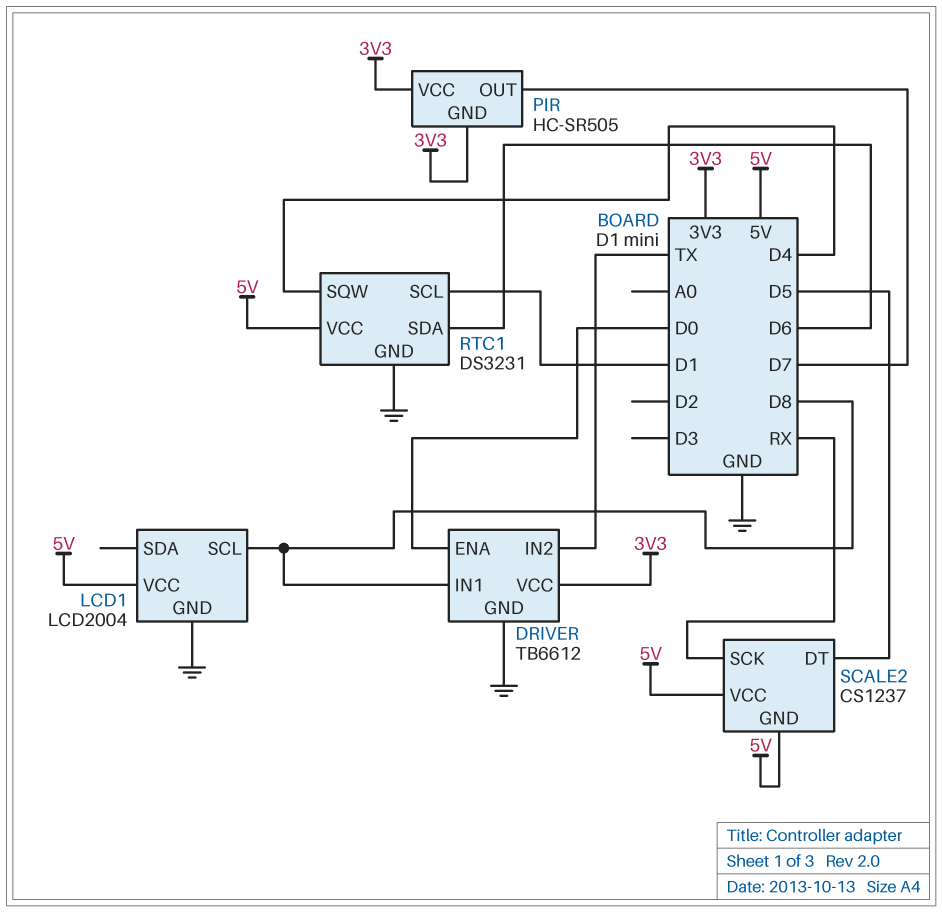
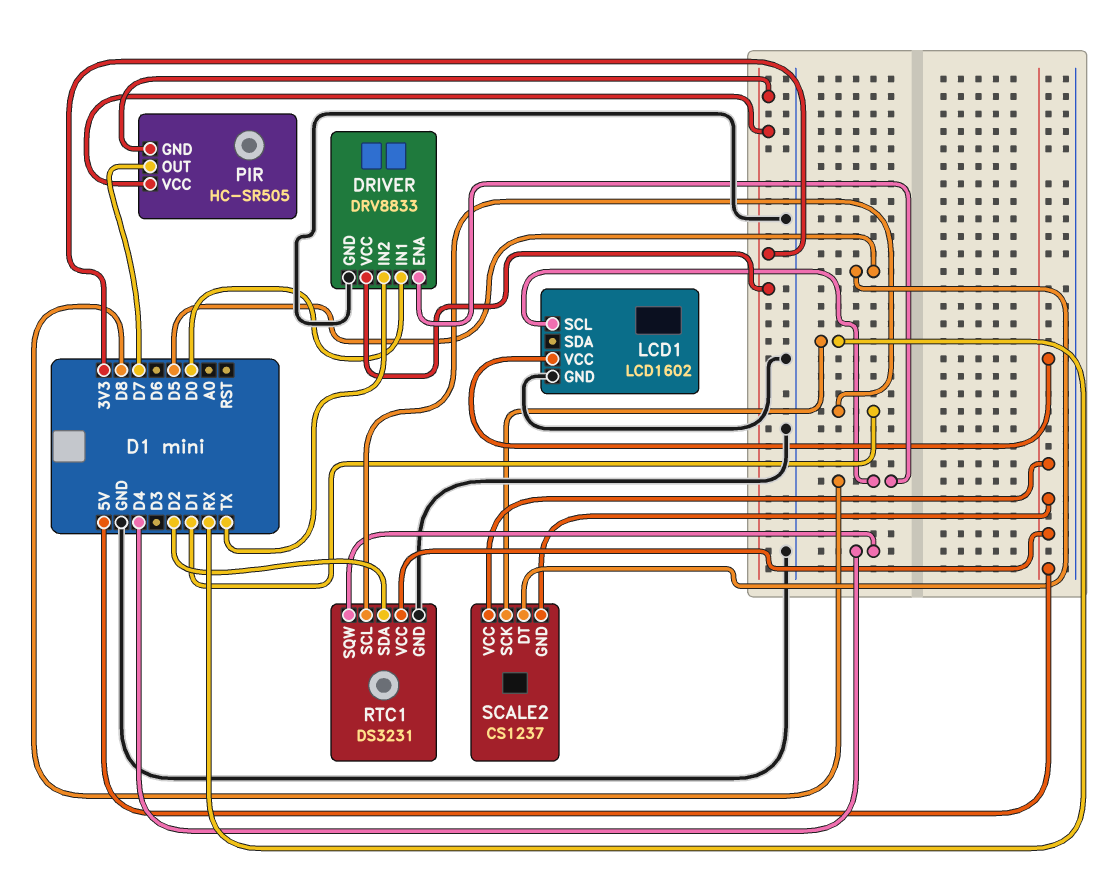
DRIVER: TB6612 -> DRV8833
DRIVER pin ENA: D0 -> D8
DRIVER pin IN1: D8 -> D0
LCD1: LCD2004 -> LCD1602
RTC1 pin SDA: D6 -> D2

